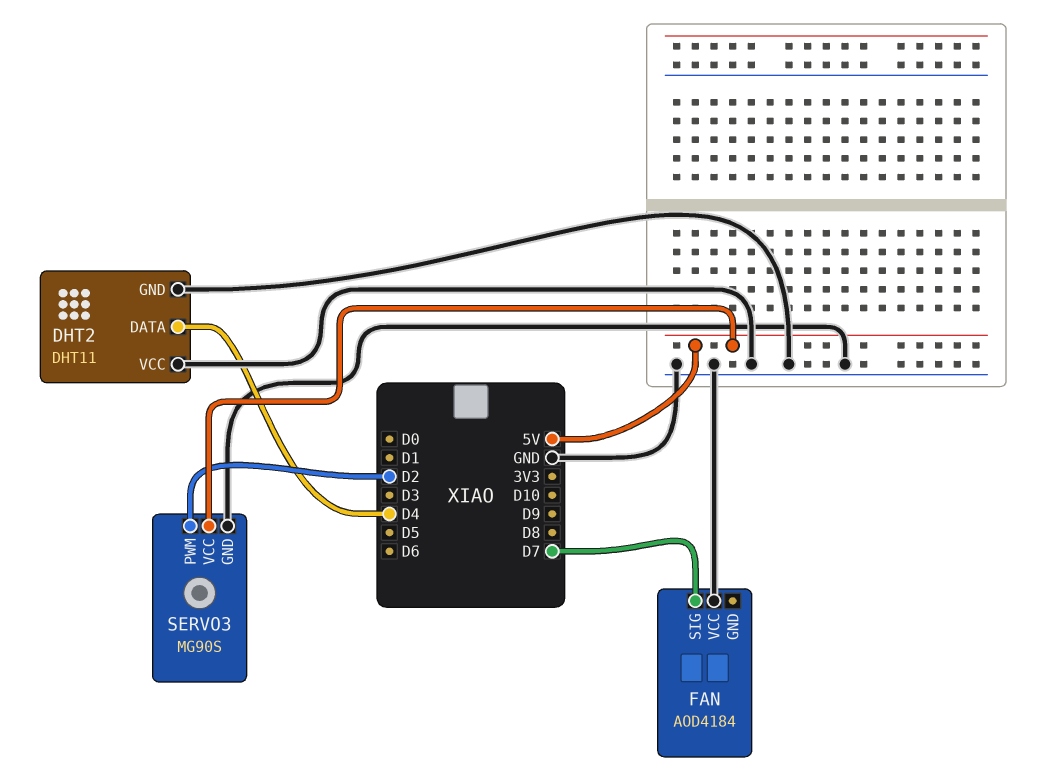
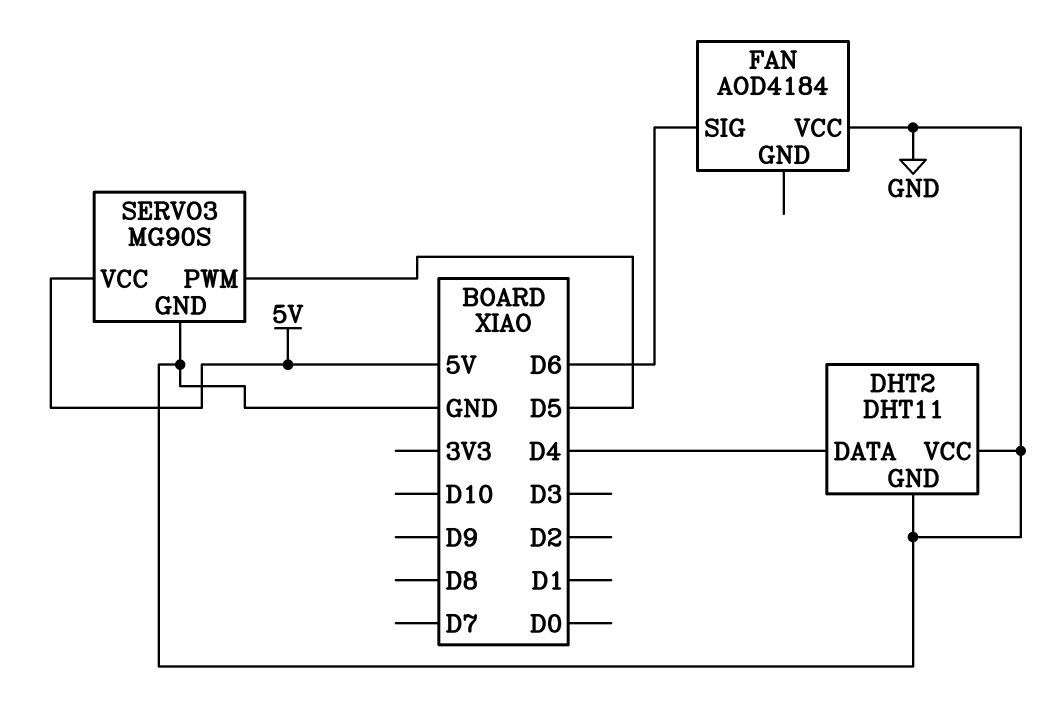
FAN pin SIG: D7 -> D6
SERVO3 pin PWM: D2 -> D5

